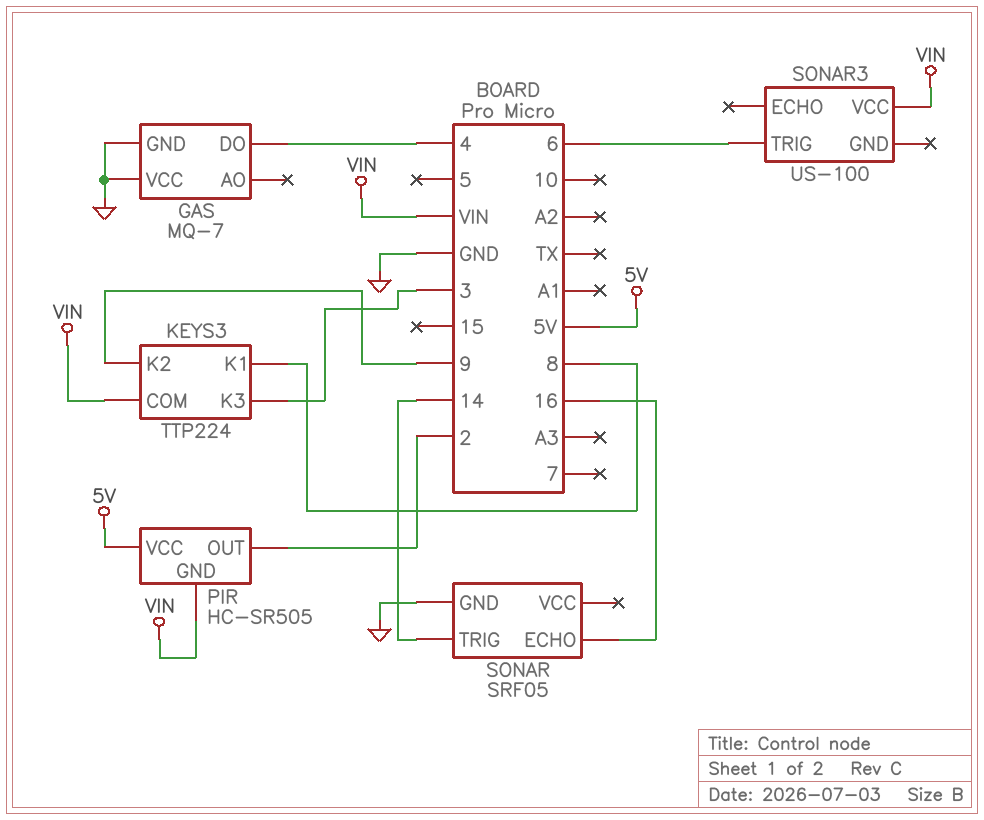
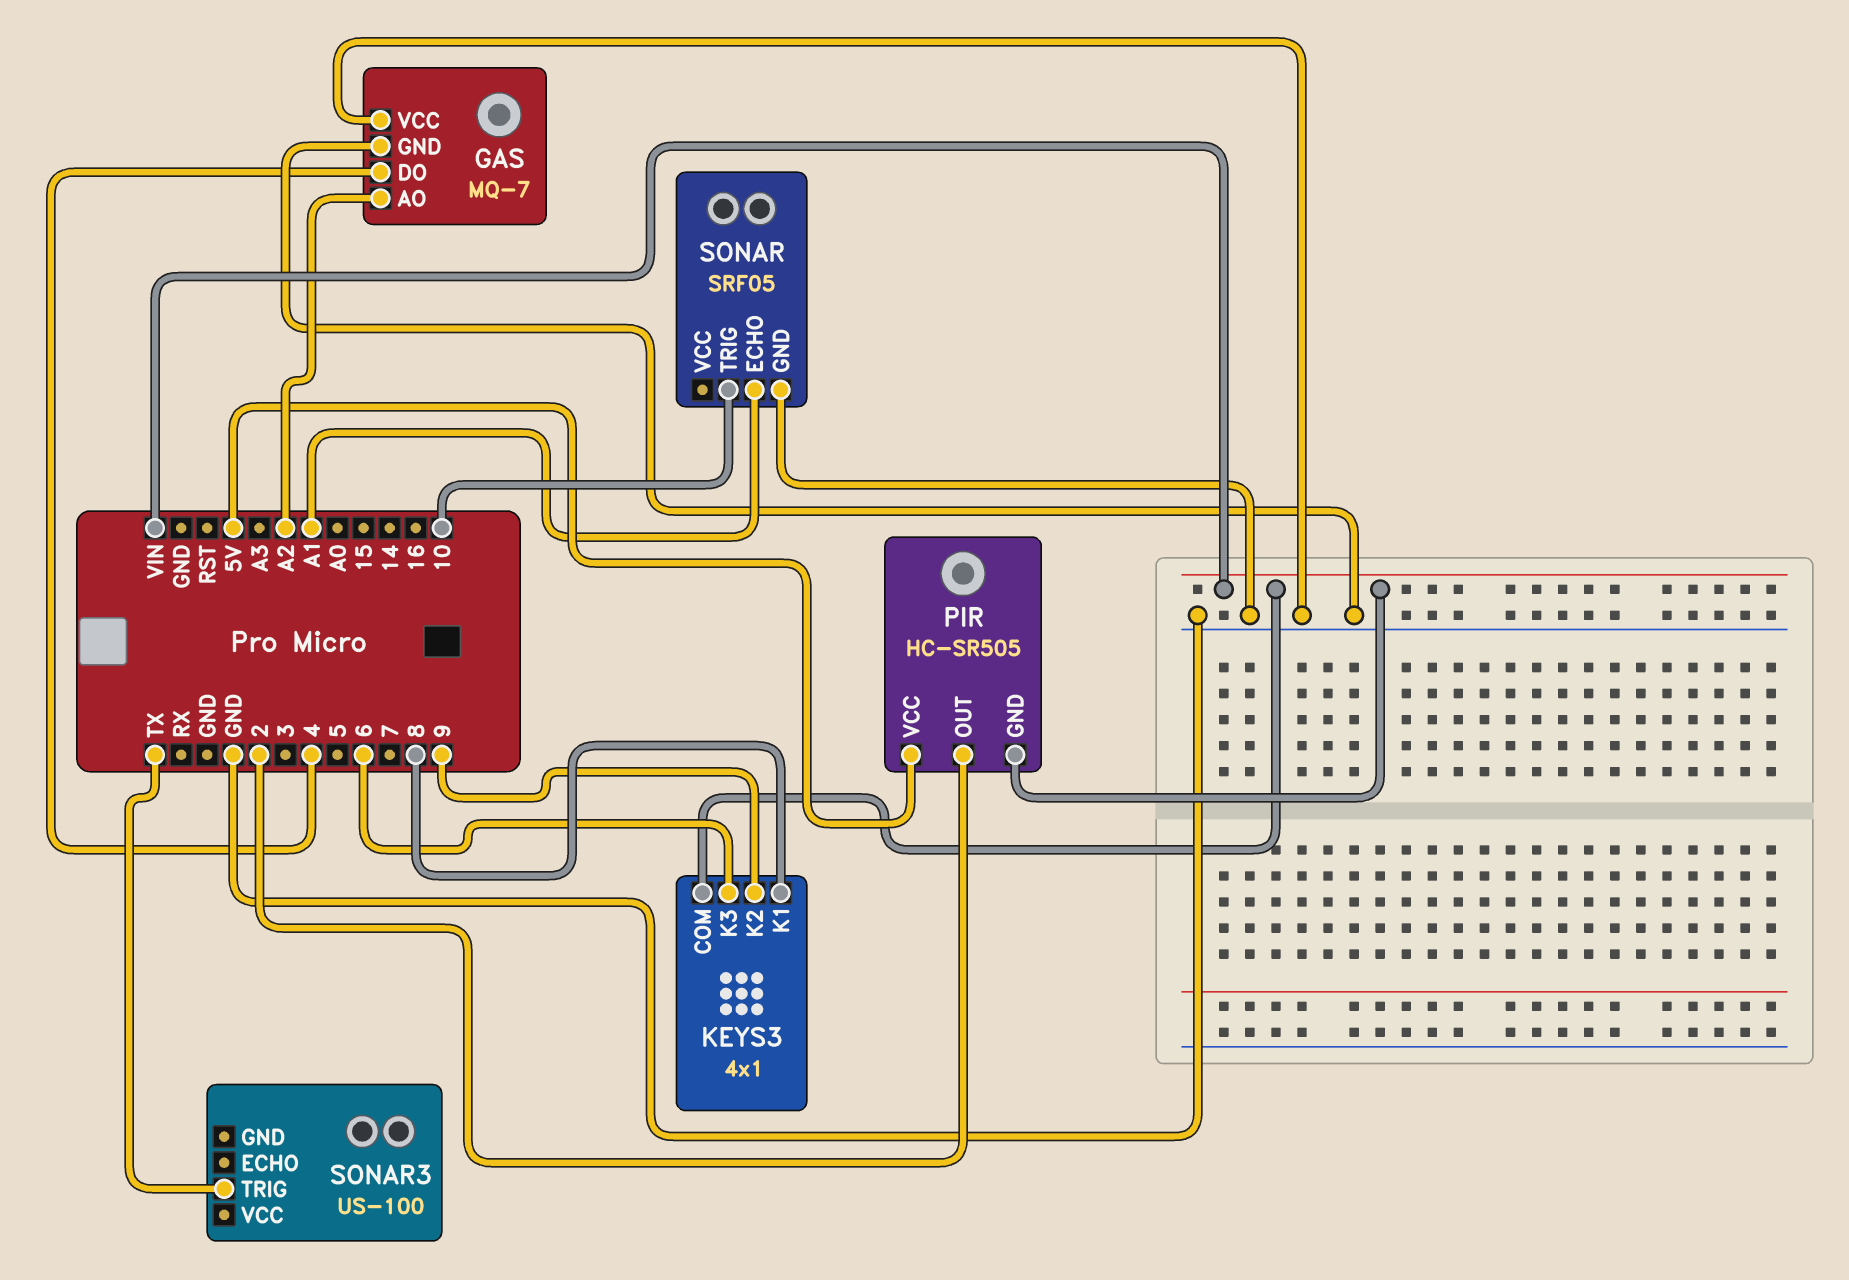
GAS pin AO: none -> A2
KEYS3: TTP224 -> 4x1
KEYS3 pin K3: 3 -> 6
SONAR pin ECHO: 16 -> A1
SONAR pin TRIG: 14 -> 10
SONAR3 pin TRIG: 6 -> TX
SONAR3 pin VCC: VIN -> none

